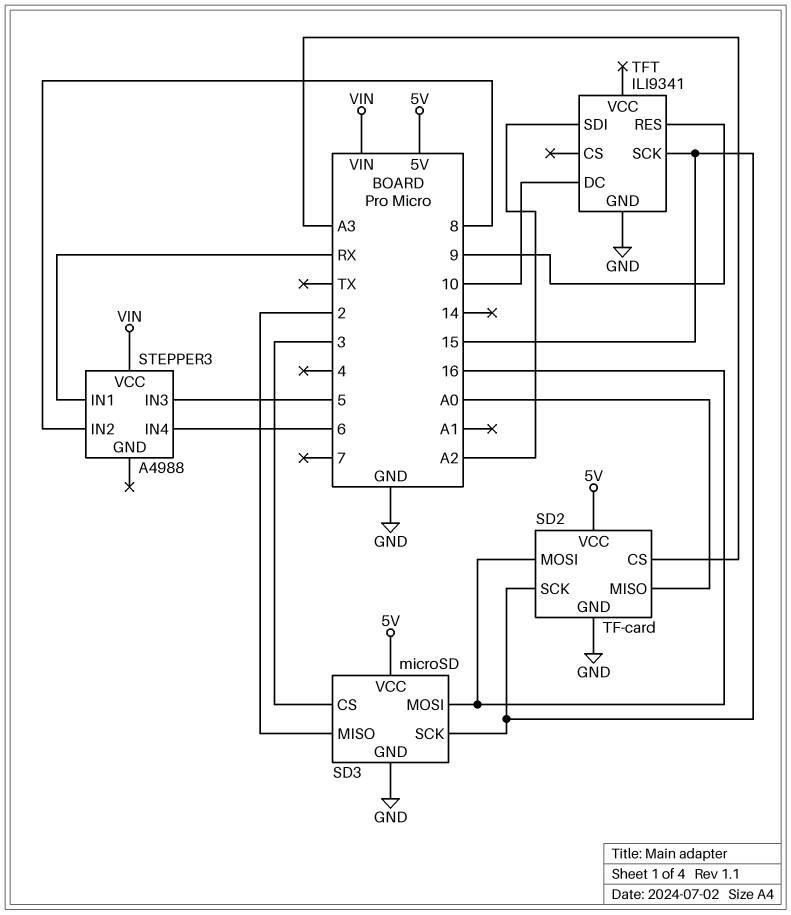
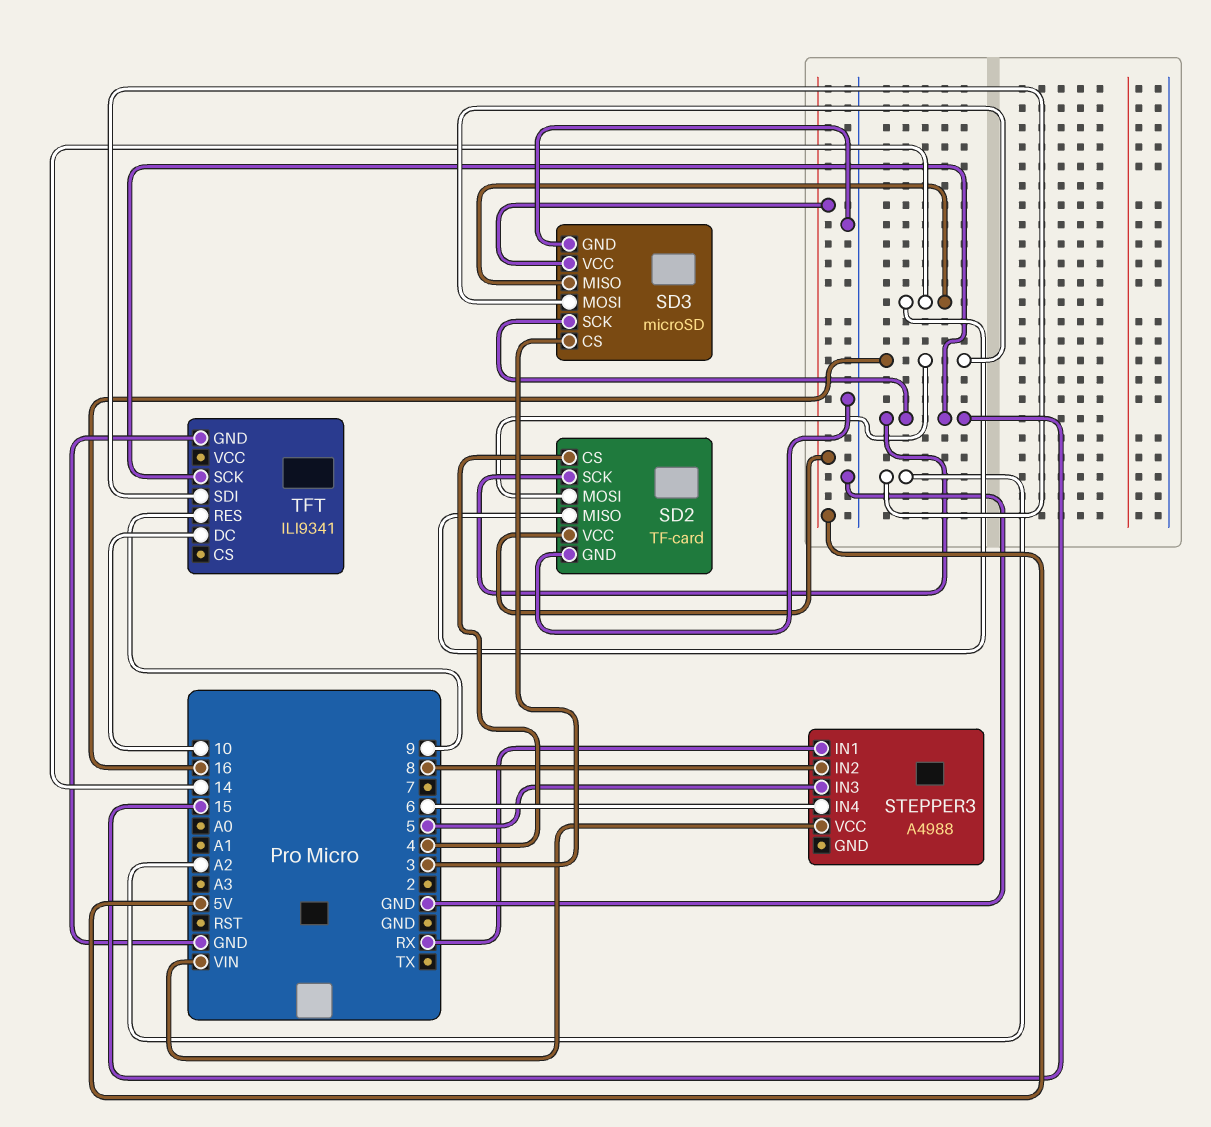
SD2 pin CS: A3 -> 4
SD2 pin MISO: A0 -> 14
SD3 pin MISO: 2 -> 14

